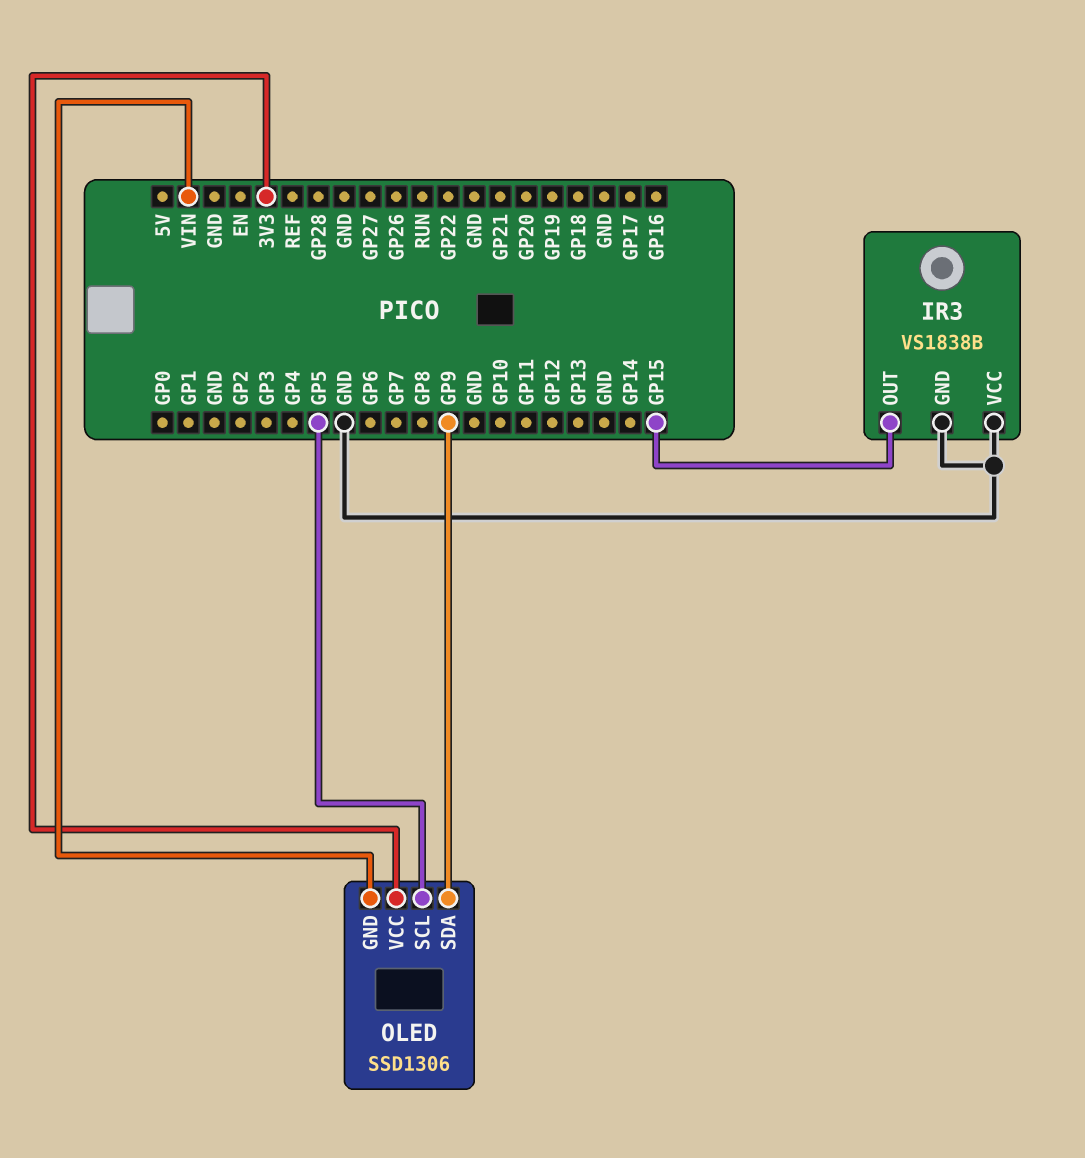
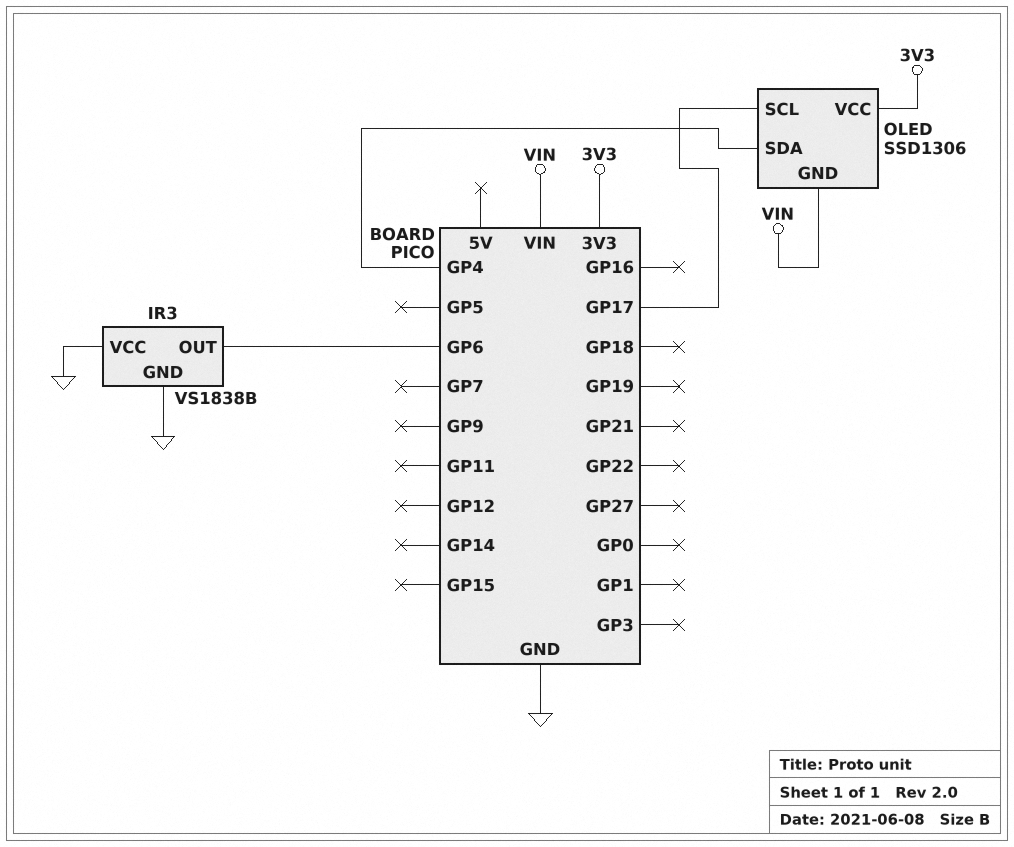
IR3 pin OUT: GP15 -> GP6
OLED pin SCL: GP5 -> GP17
OLED pin SDA: GP9 -> GP4

